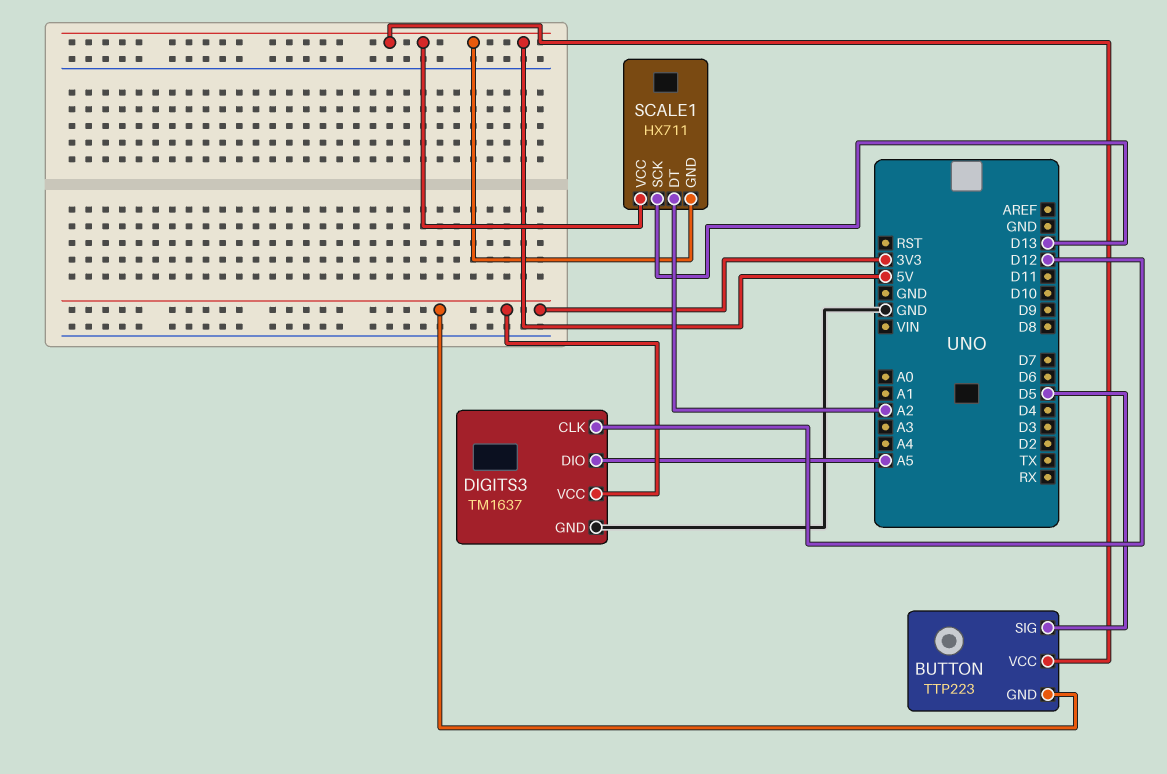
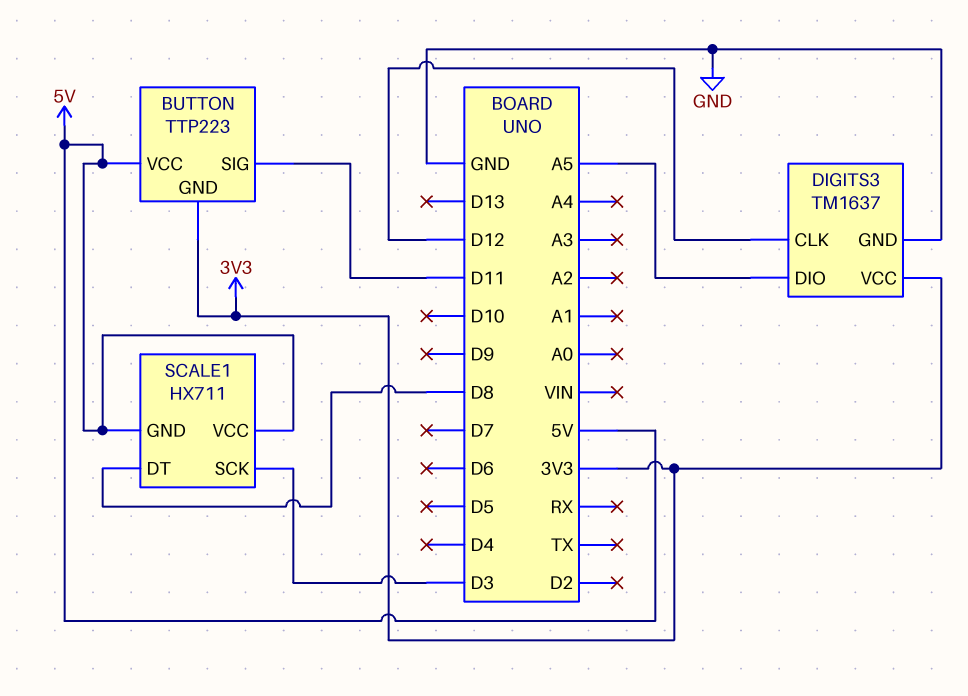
BUTTON pin SIG: D5 -> D11
SCALE1 pin DT: A2 -> D8
SCALE1 pin SCK: D13 -> D3

